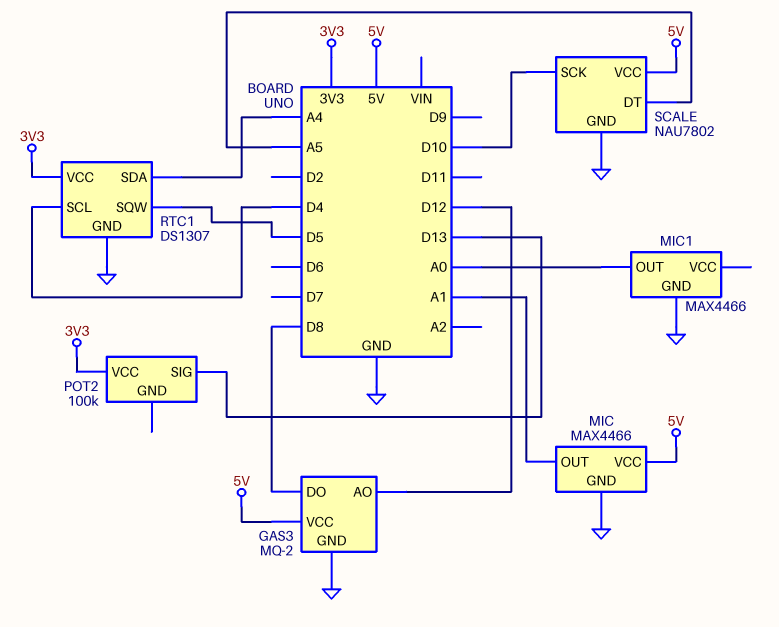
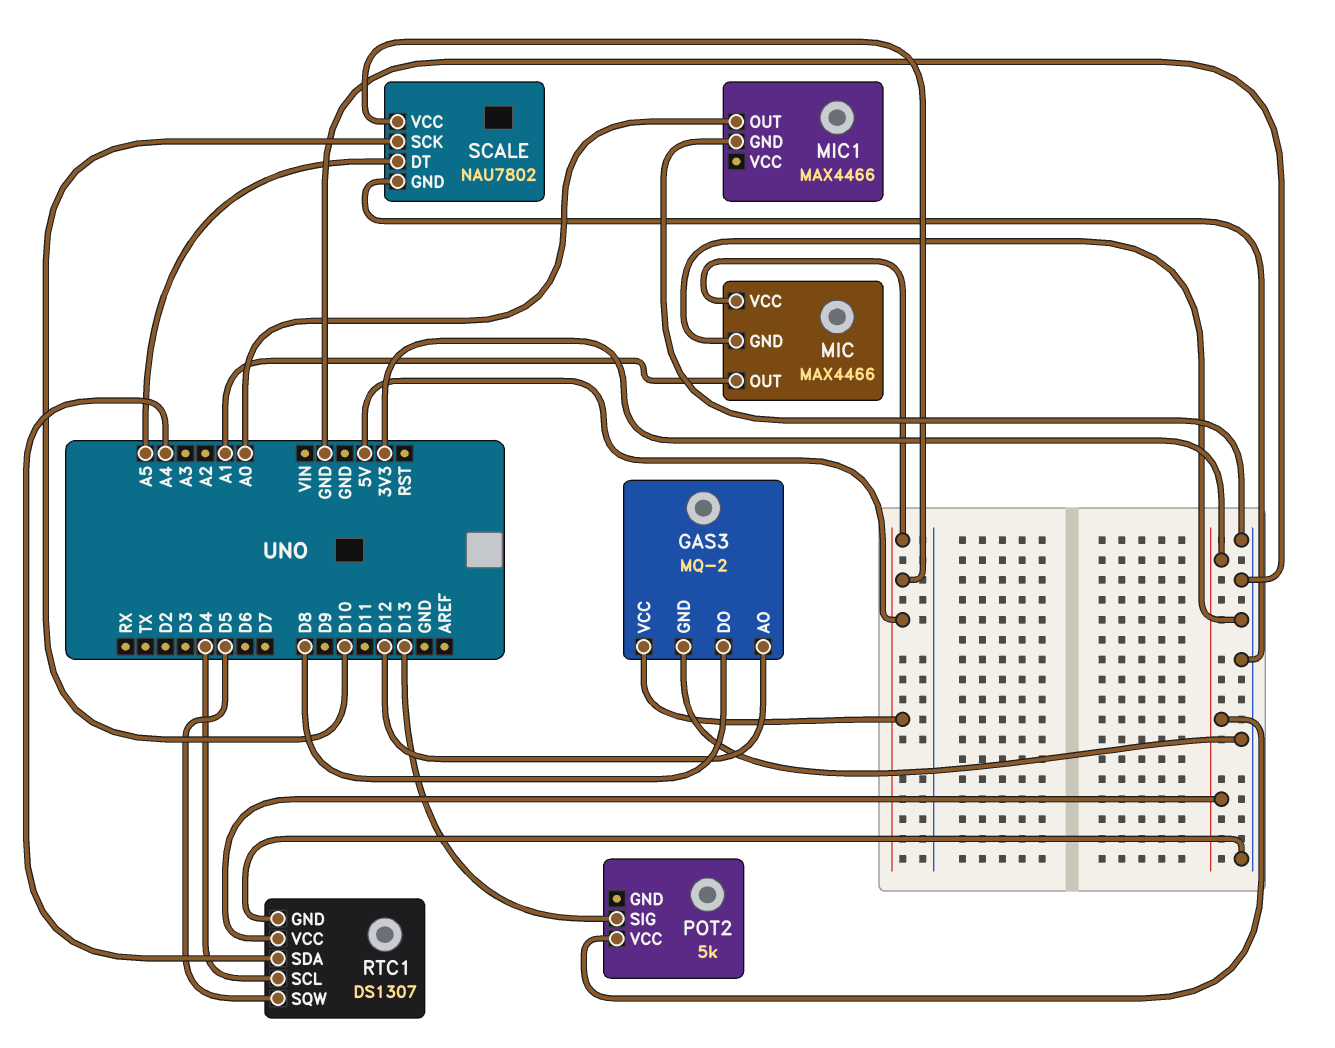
POT2: 100k -> 5k

